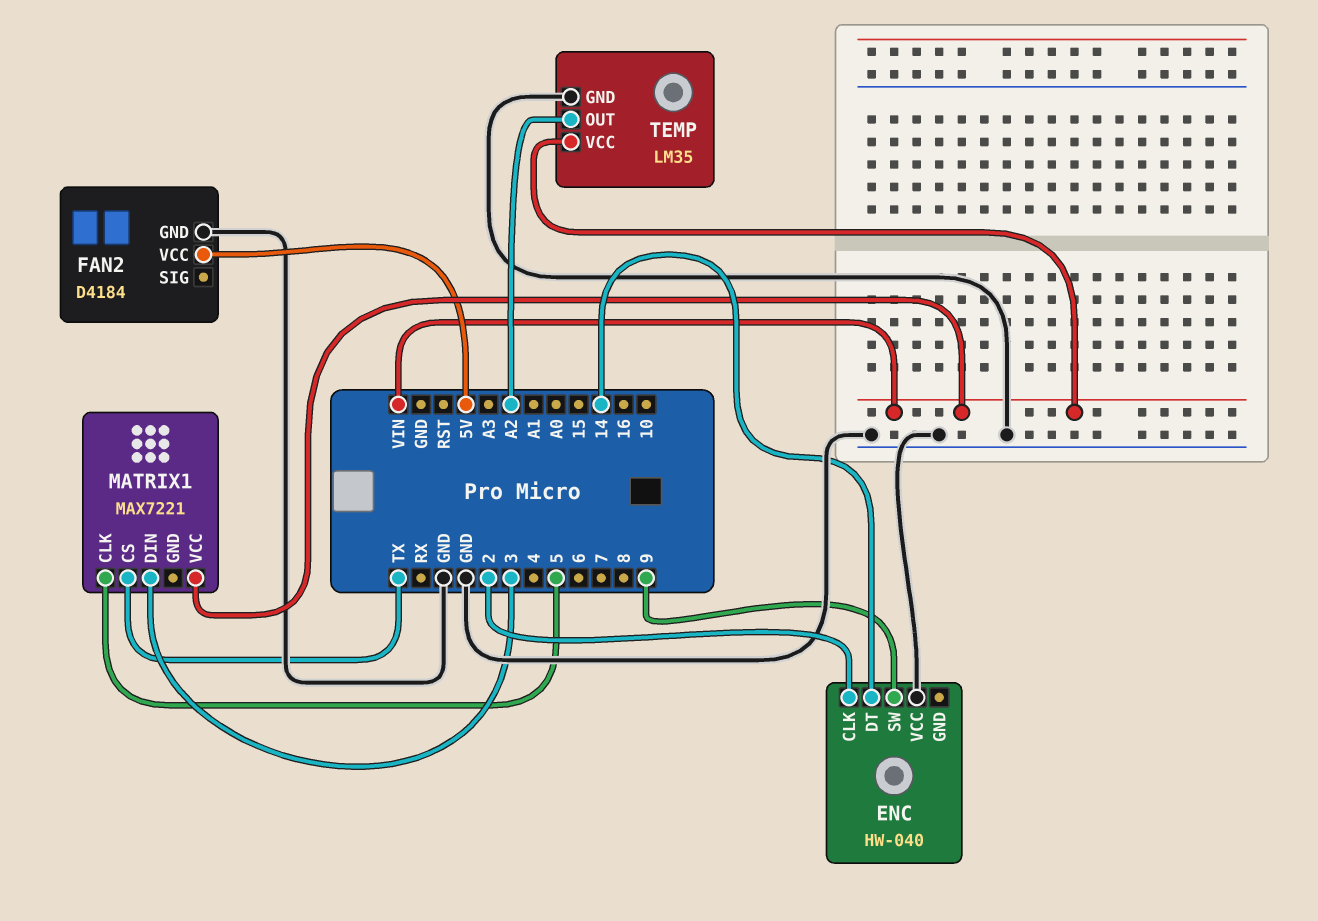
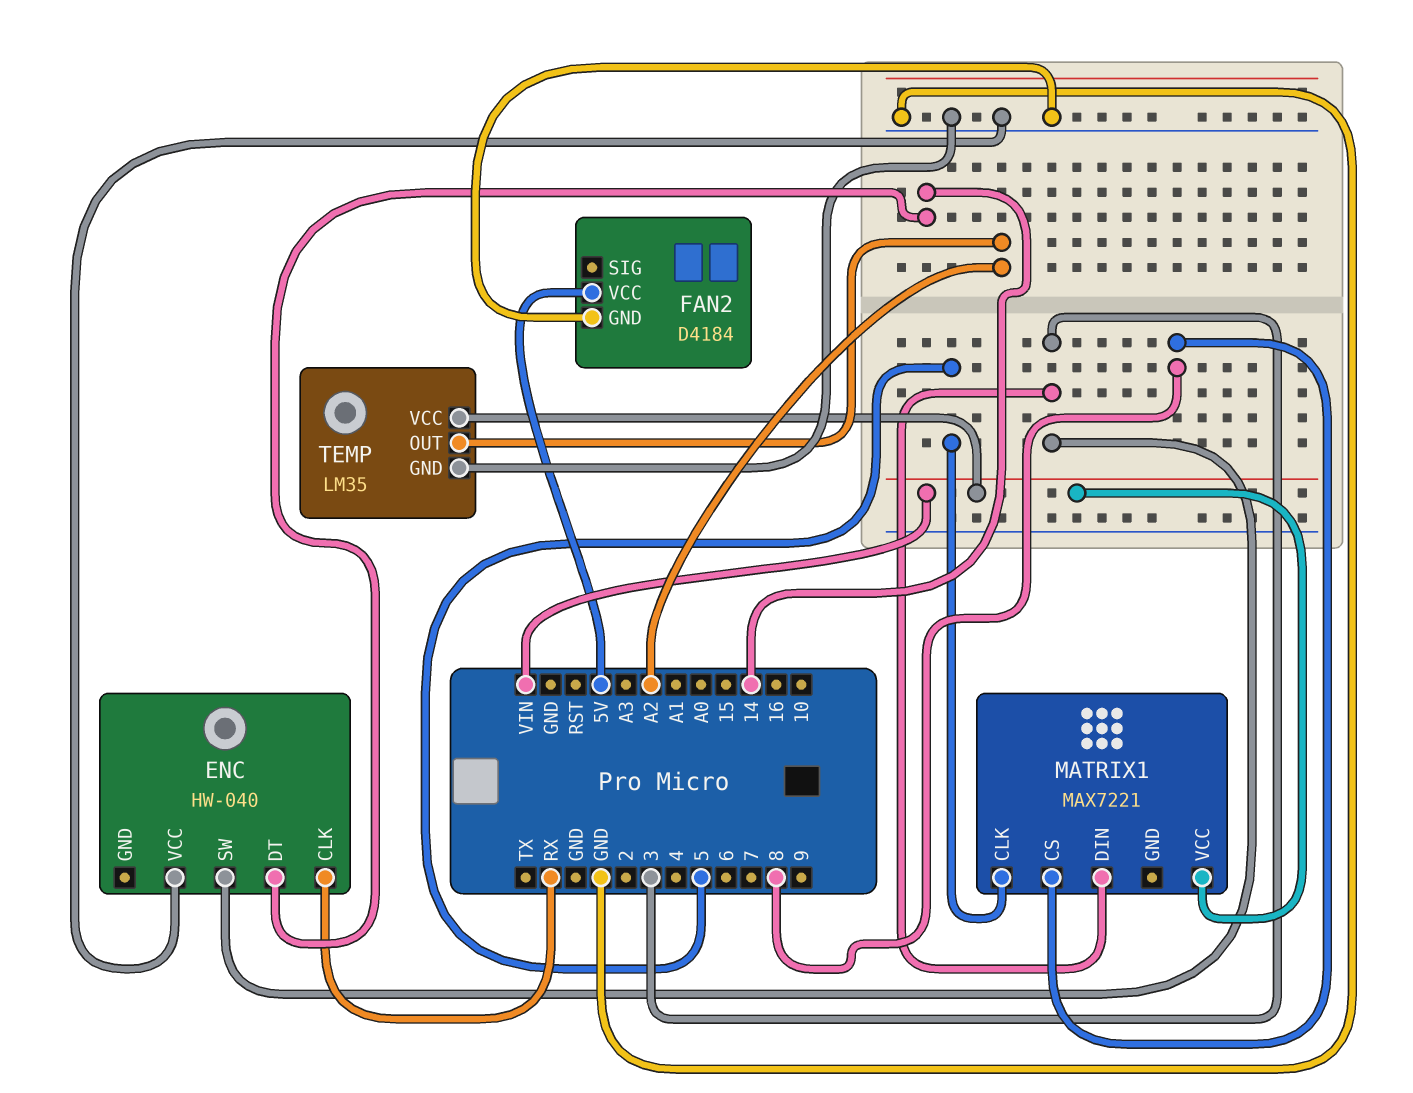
ENC pin CLK: 2 -> RX
ENC pin SW: 9 -> 3
MATRIX1 pin CS: TX -> 8

